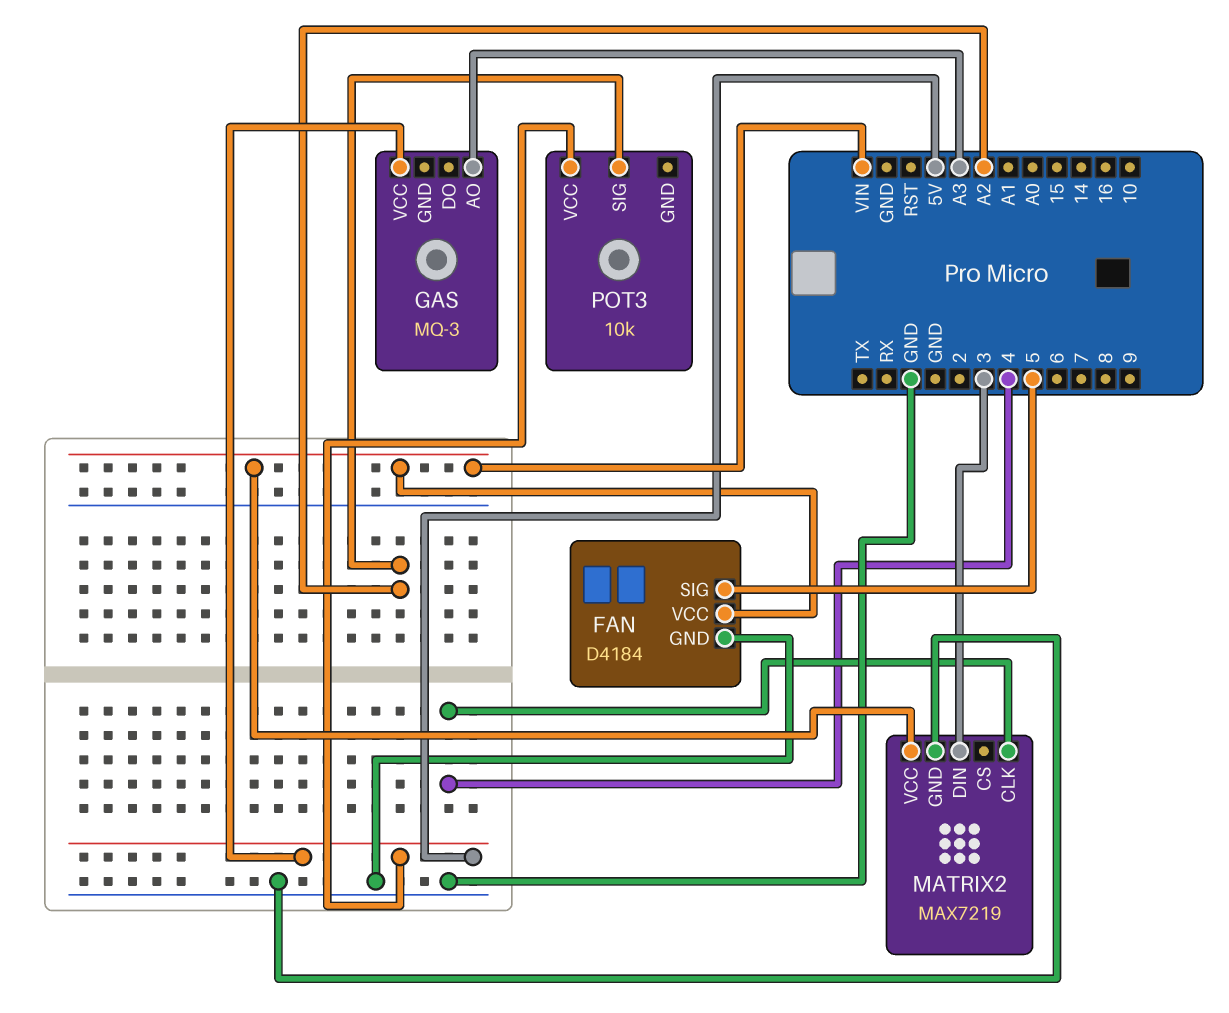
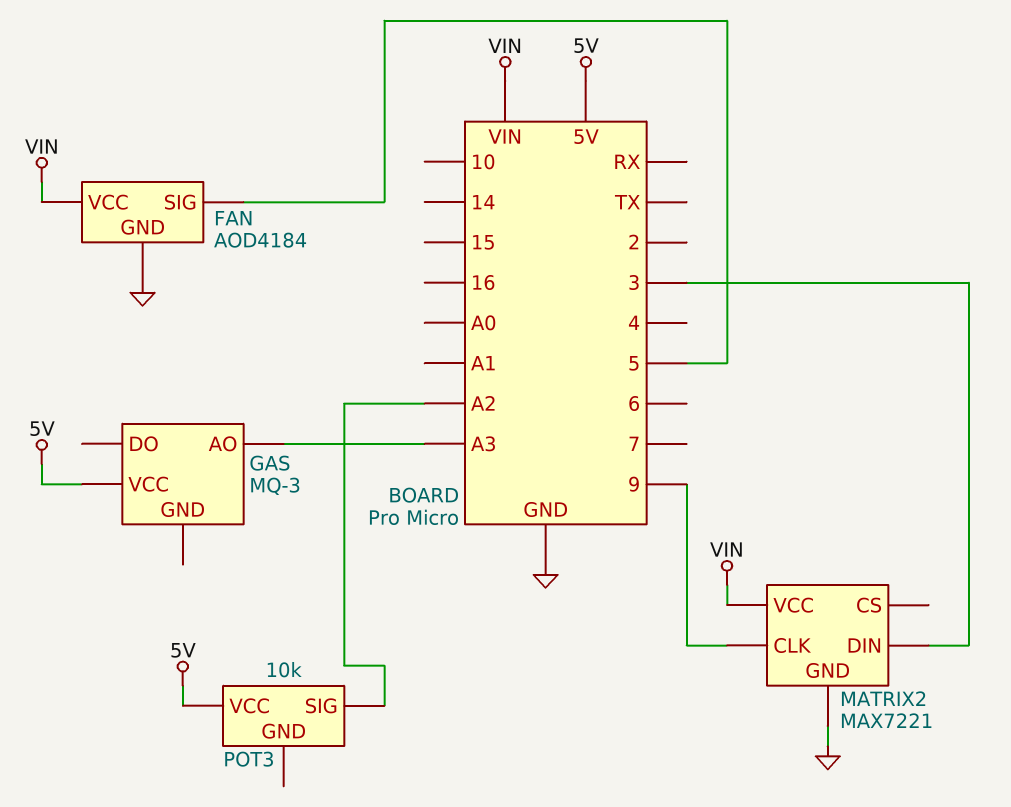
FAN: D4184 -> AOD4184
MATRIX2: MAX7219 -> MAX7221
MATRIX2 pin CLK: 4 -> 9

